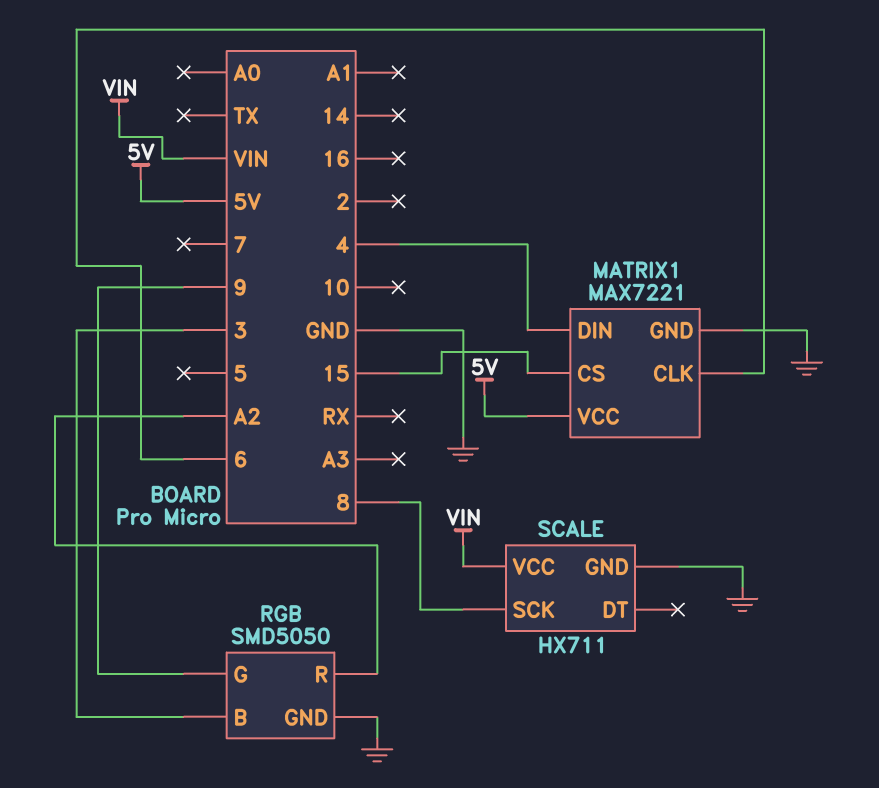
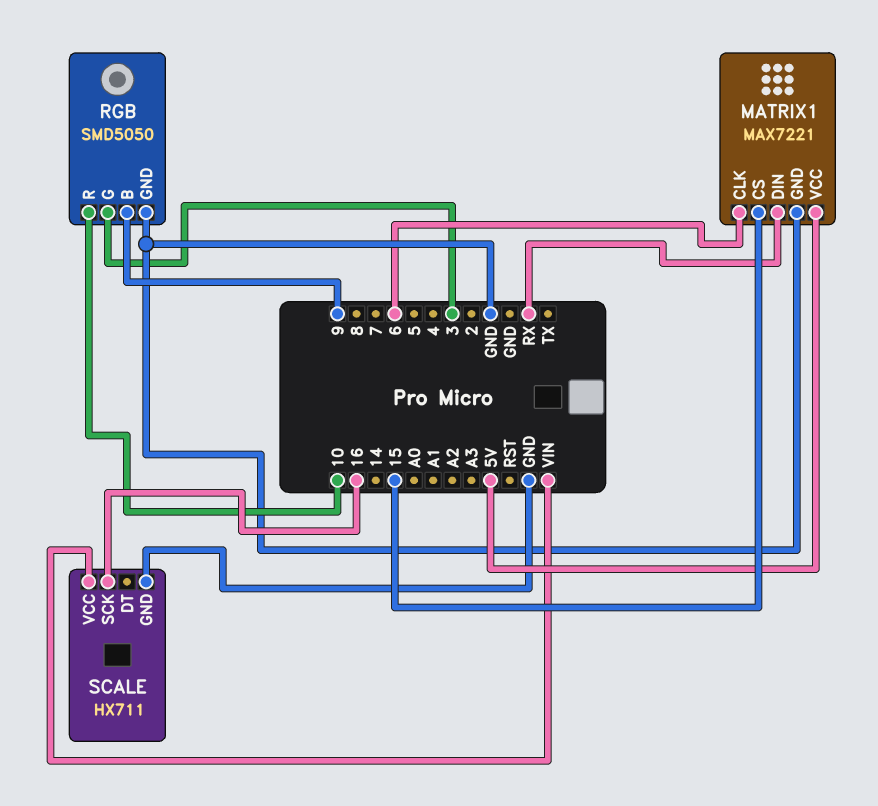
MATRIX1 pin DIN: 4 -> RX
RGB pin B: 3 -> 9
RGB pin G: 9 -> 3
RGB pin R: A2 -> 10
SCALE pin SCK: 8 -> 16

